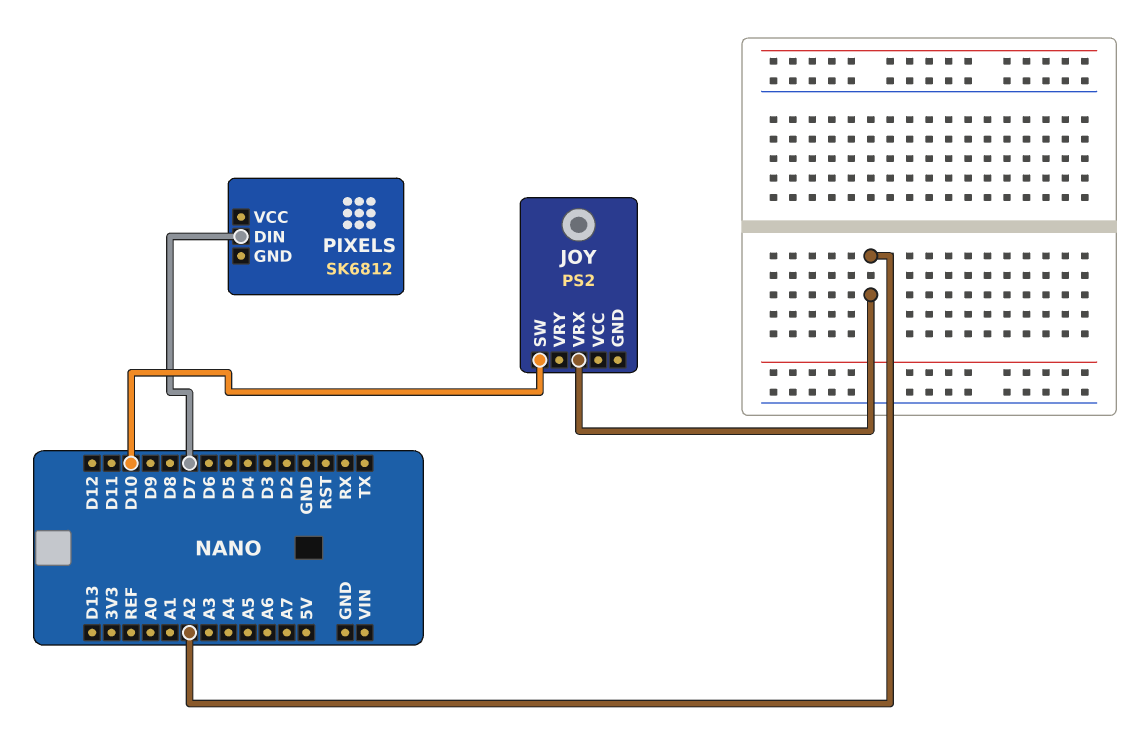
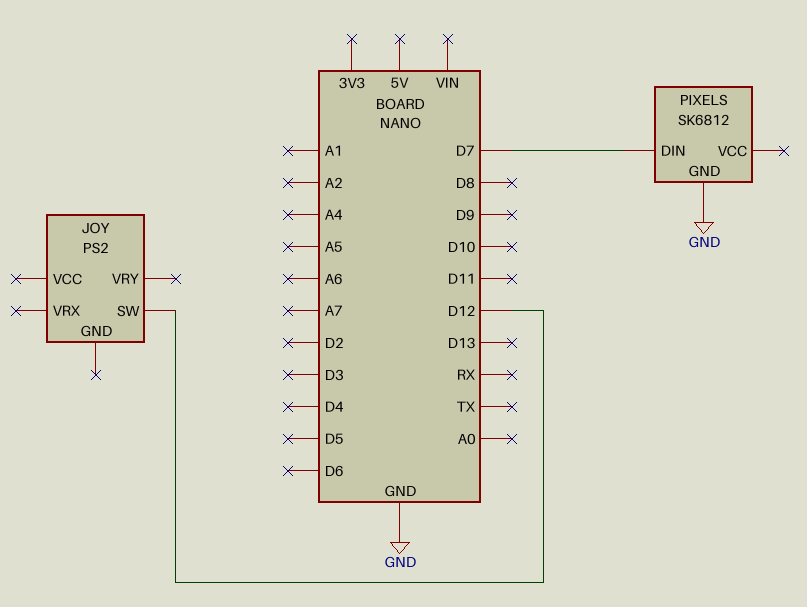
JOY pin SW: D10 -> D12
JOY pin VRX: A2 -> none
PIXELS pin GND: none -> GND

